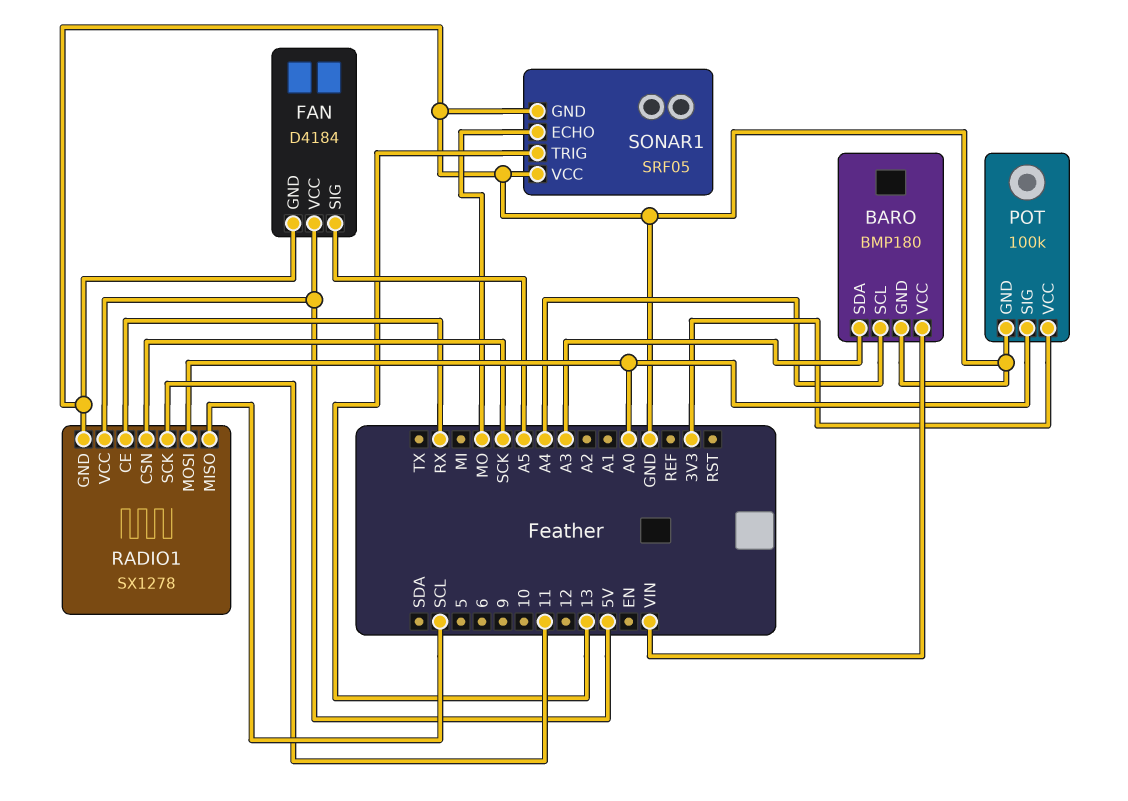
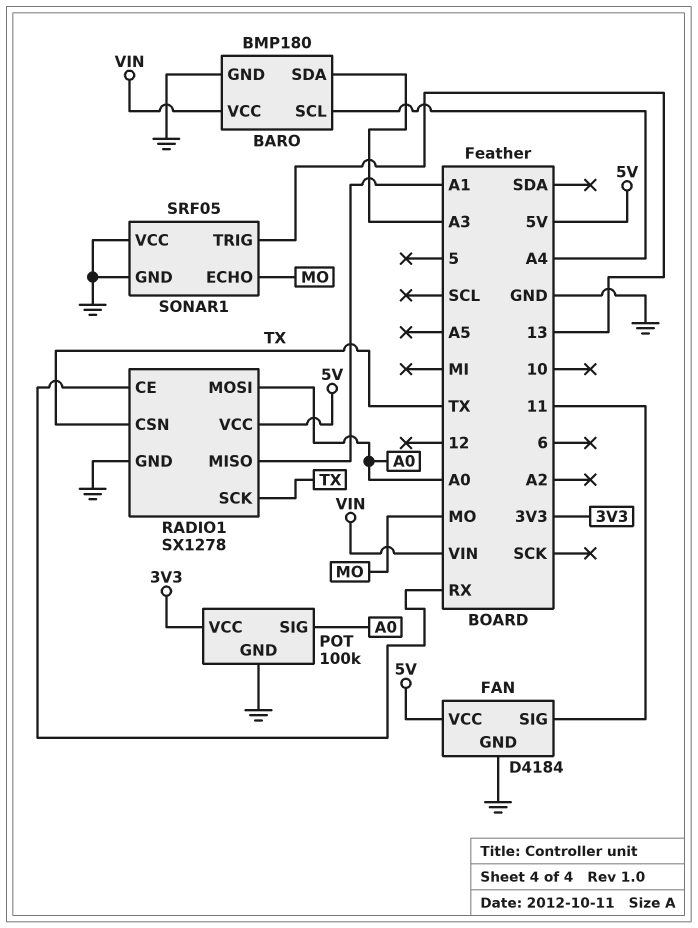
FAN pin SIG: A5 -> 11
RADIO1 pin CSN: SCK -> TX
RADIO1 pin MISO: SCL -> A1
RADIO1 pin SCK: 11 -> TX

